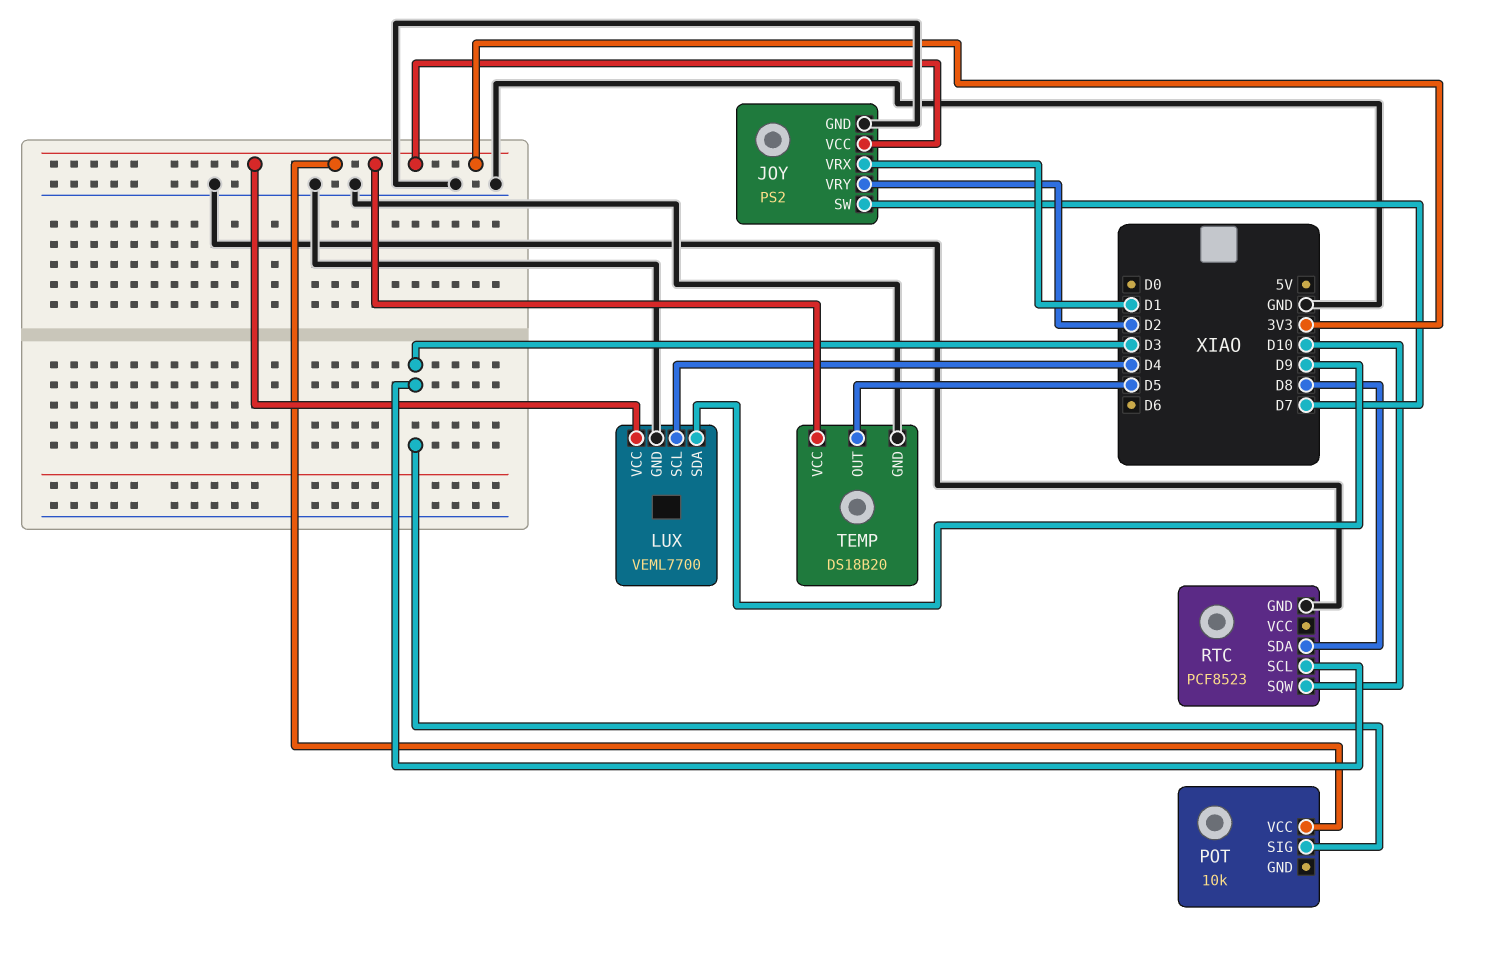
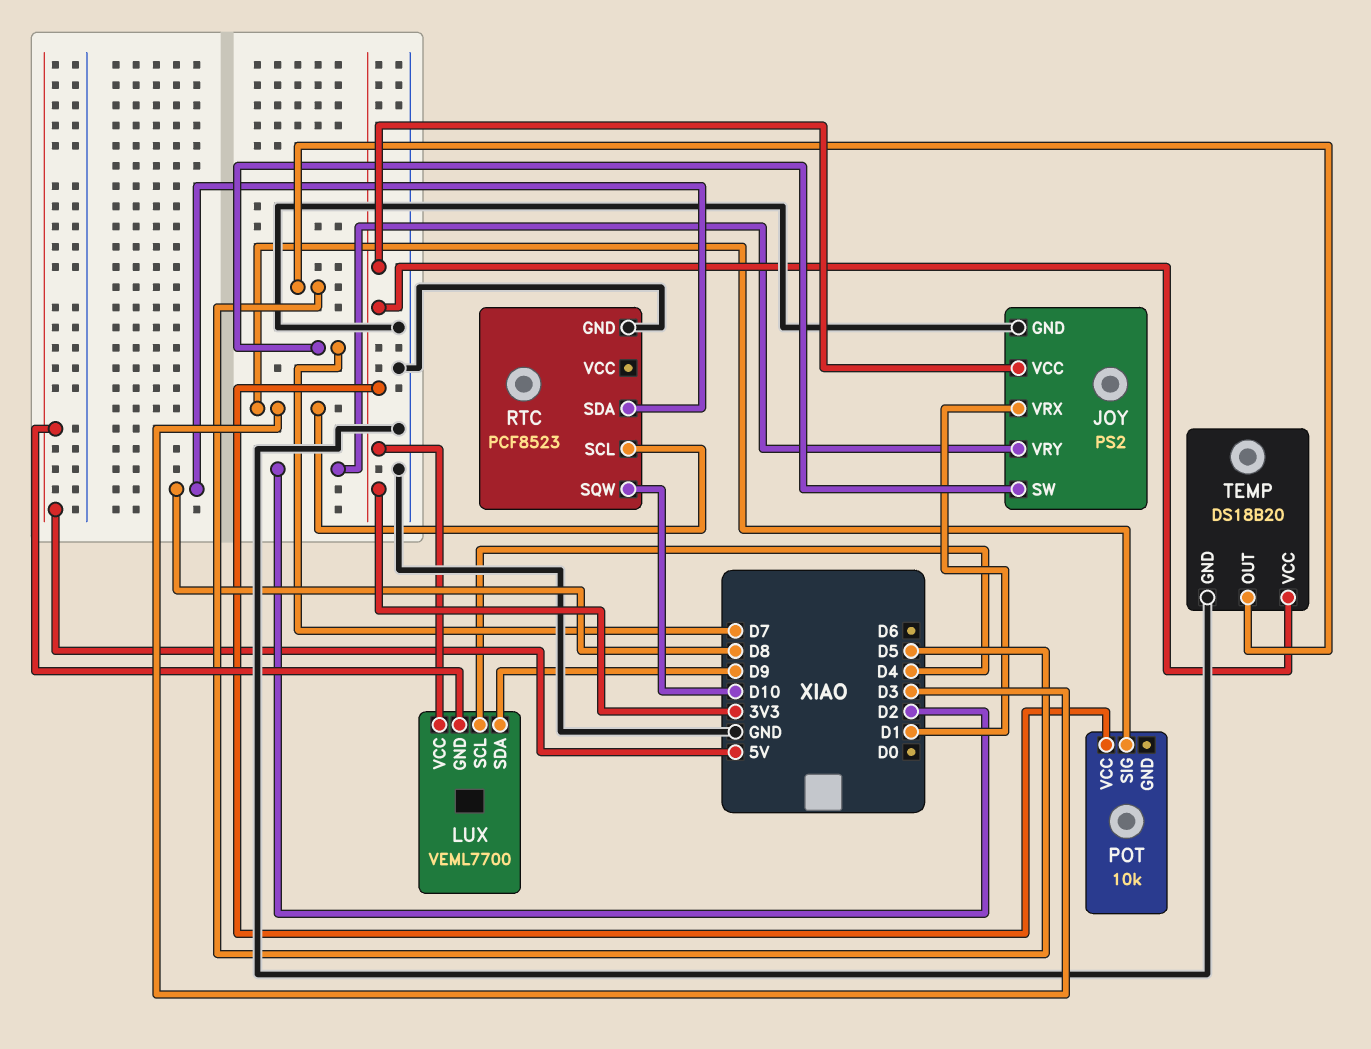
LUX pin GND: GND -> 5V

